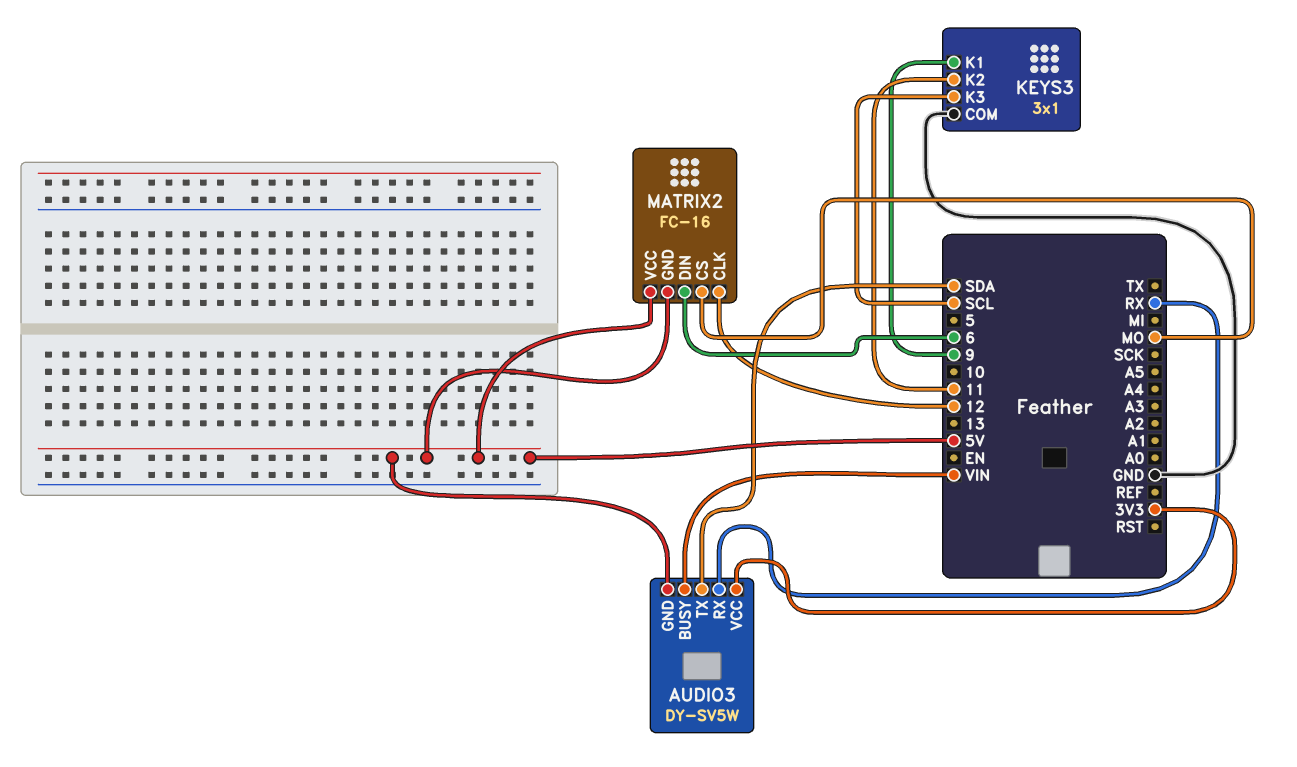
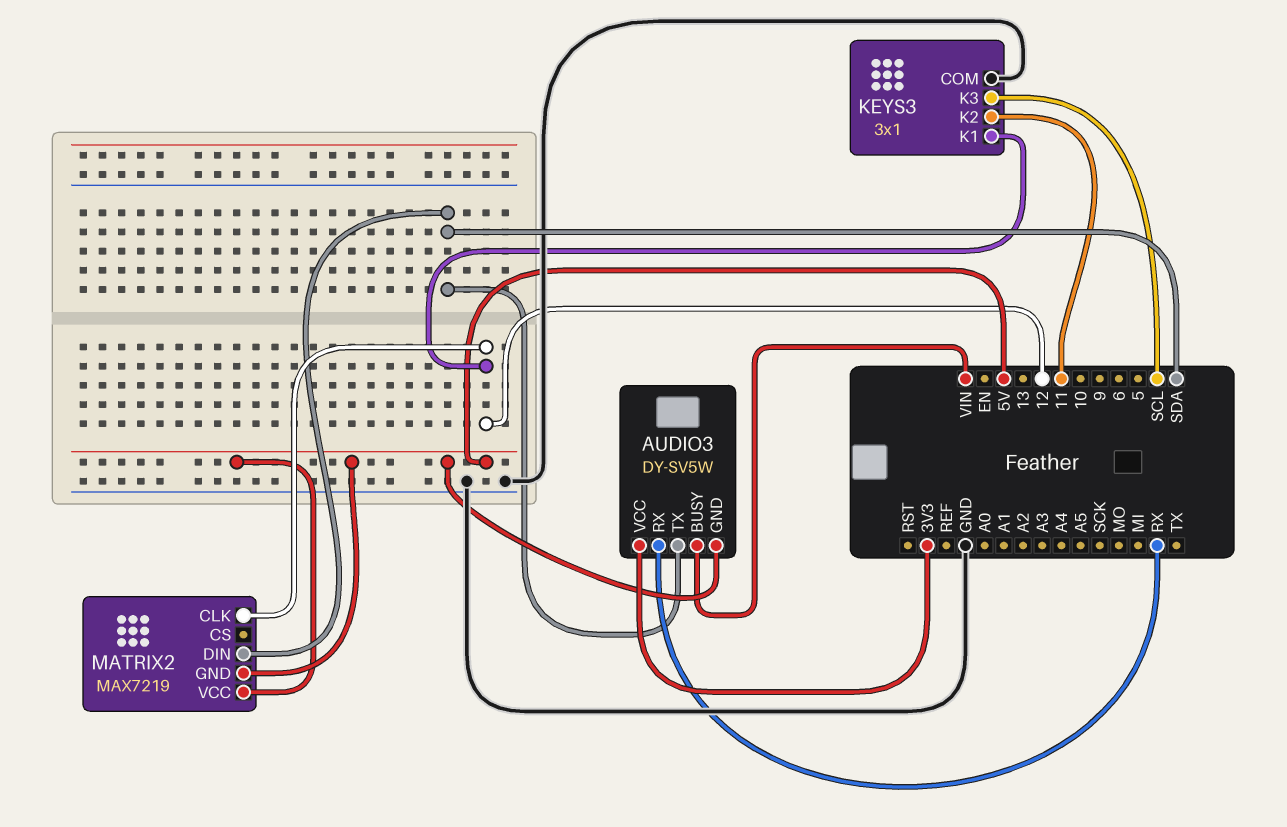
KEYS3 pin K1: 9 -> 12
MATRIX2: FC-16 -> MAX7219
MATRIX2 pin CS: MO -> none
MATRIX2 pin DIN: 6 -> SDA

